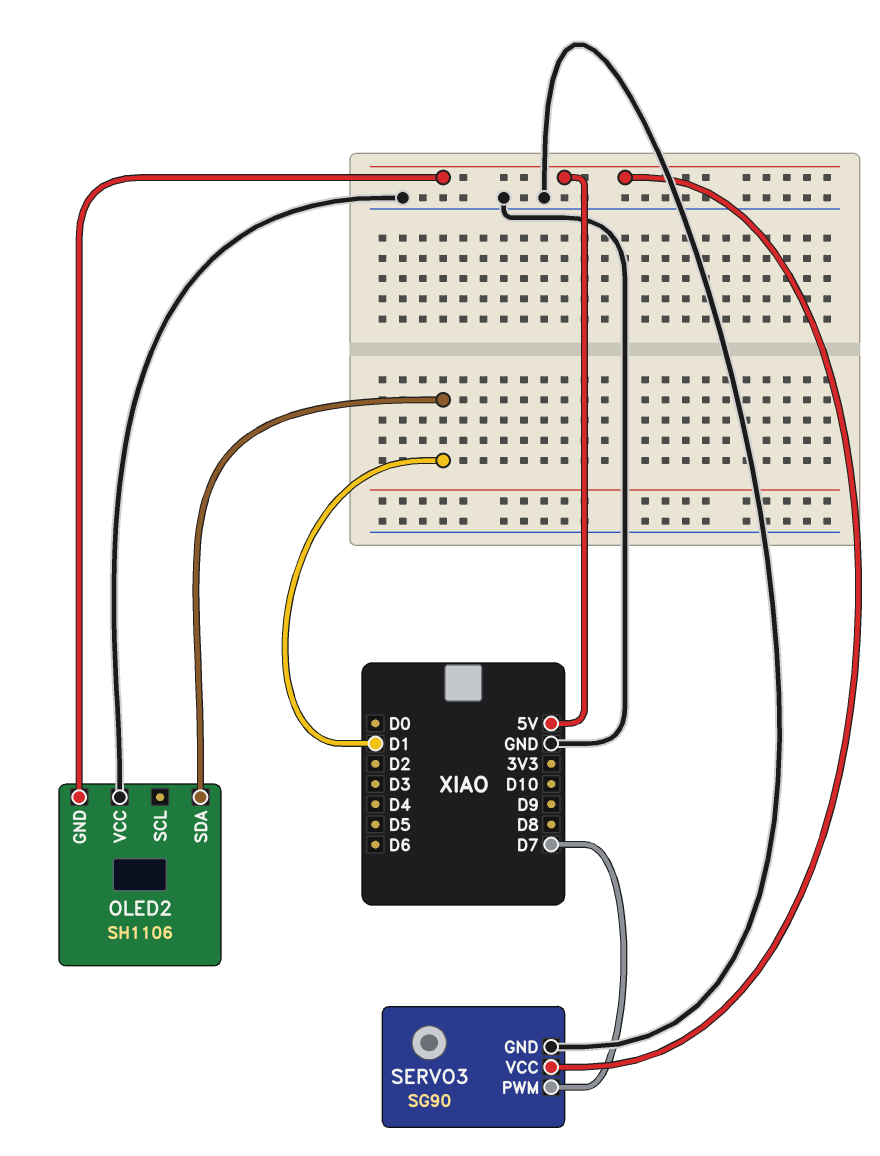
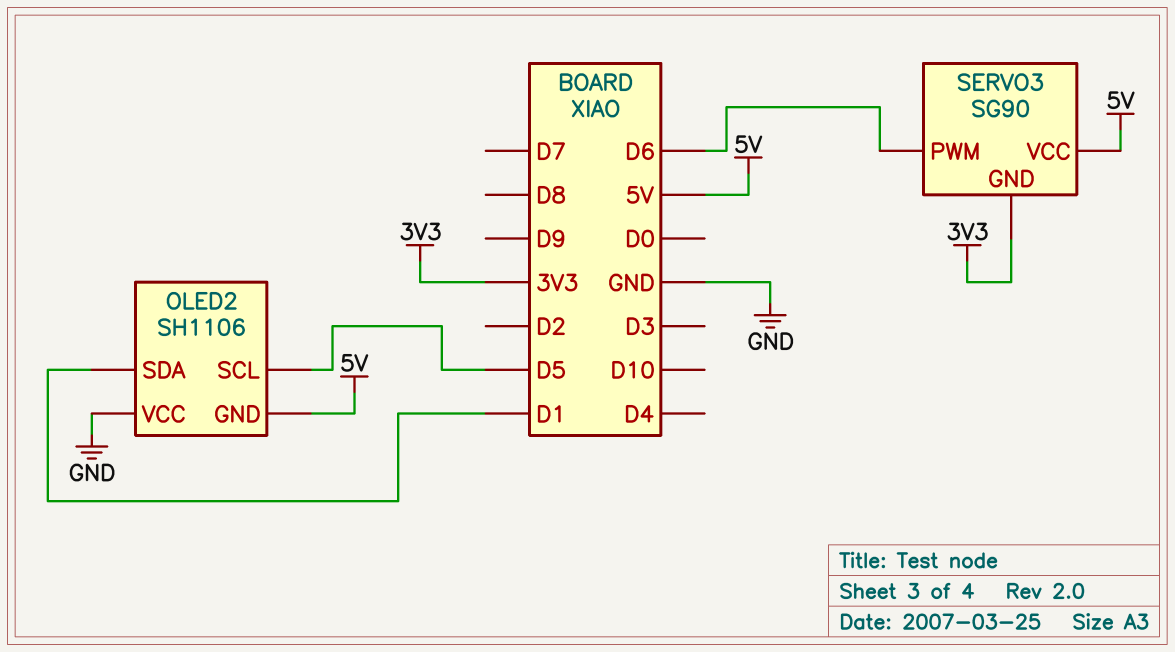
OLED2 pin SCL: none -> D5
SERVO3 pin GND: GND -> 3V3
SERVO3 pin PWM: D7 -> D6

